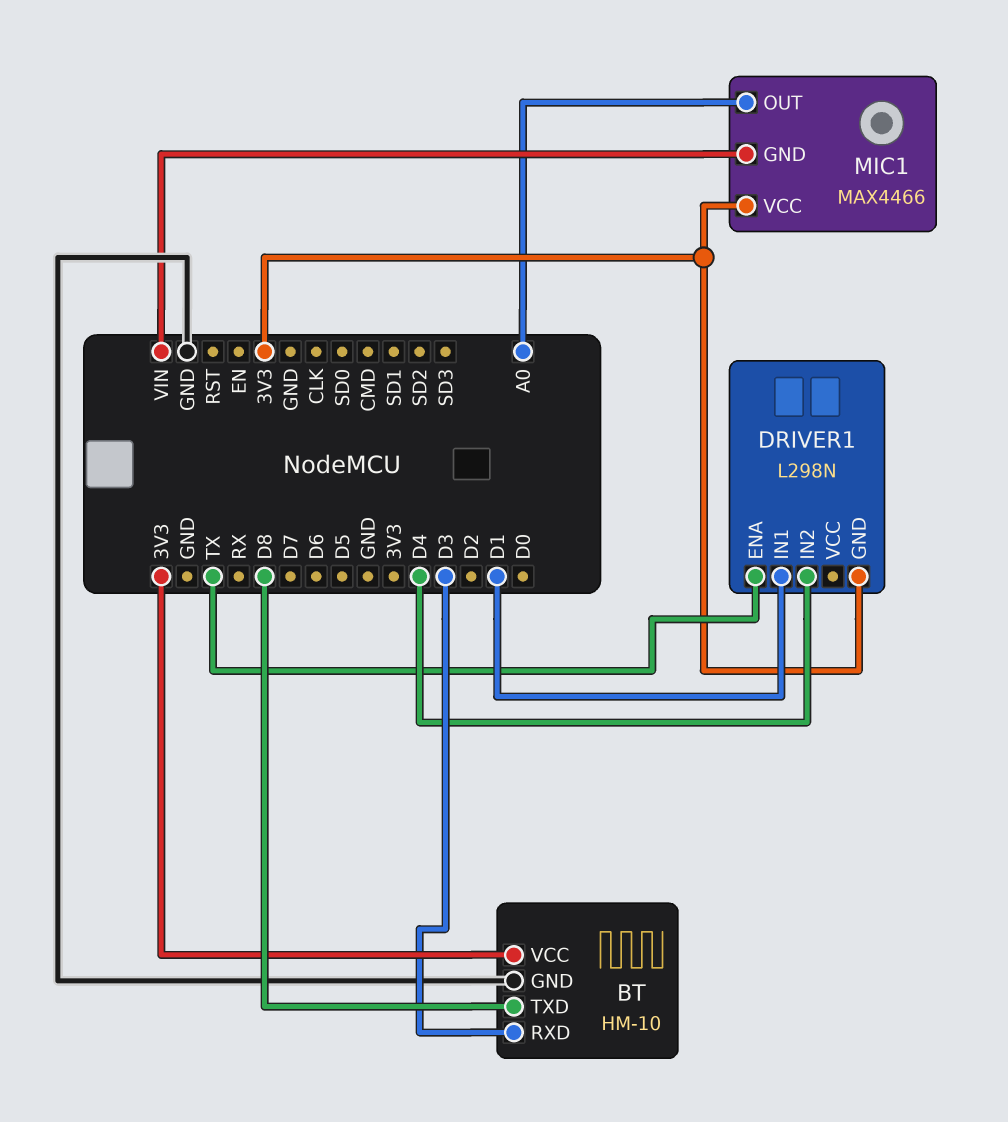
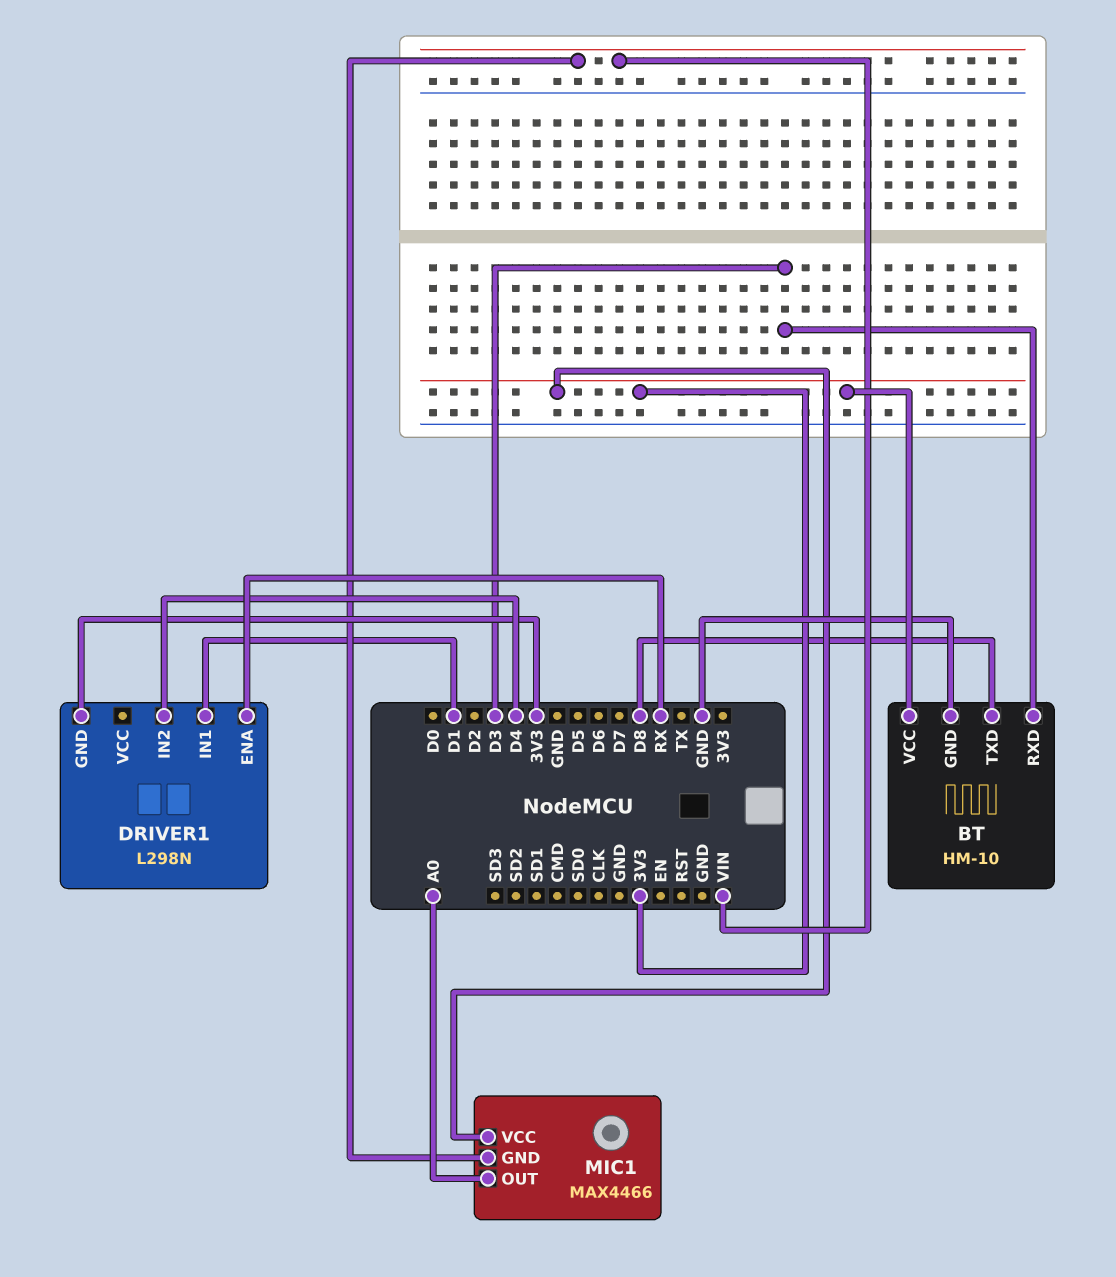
DRIVER1 pin ENA: TX -> RX

